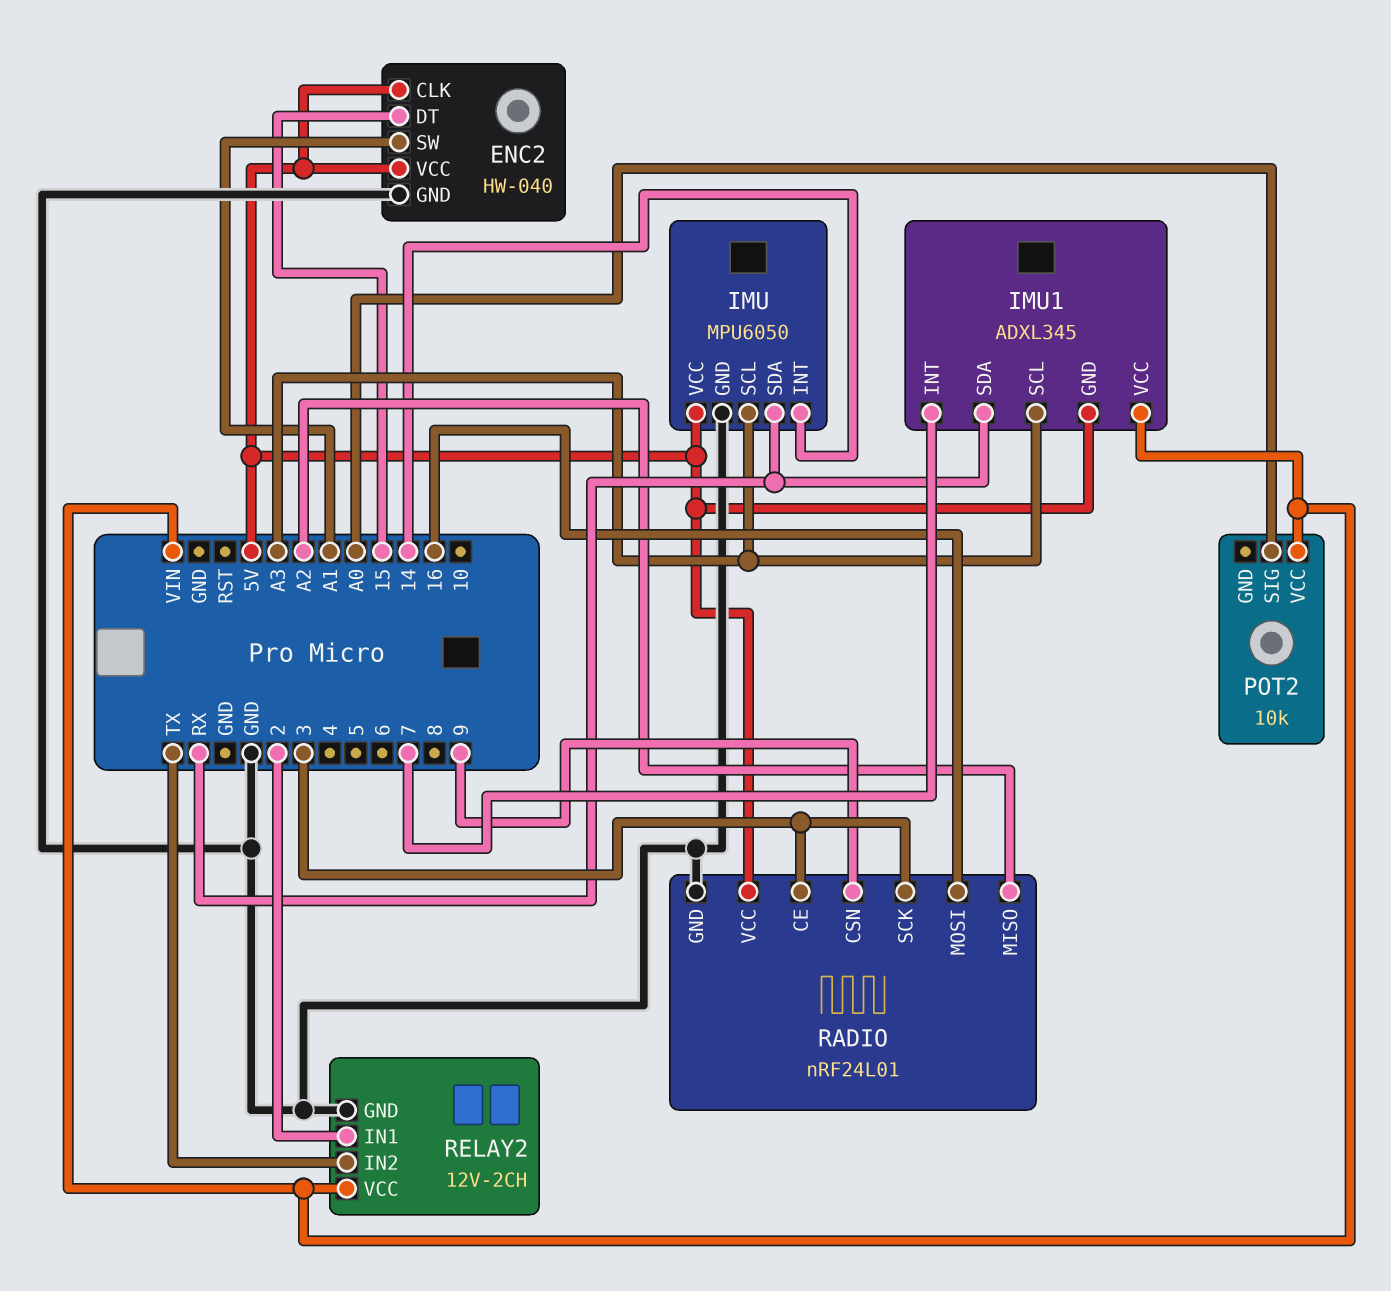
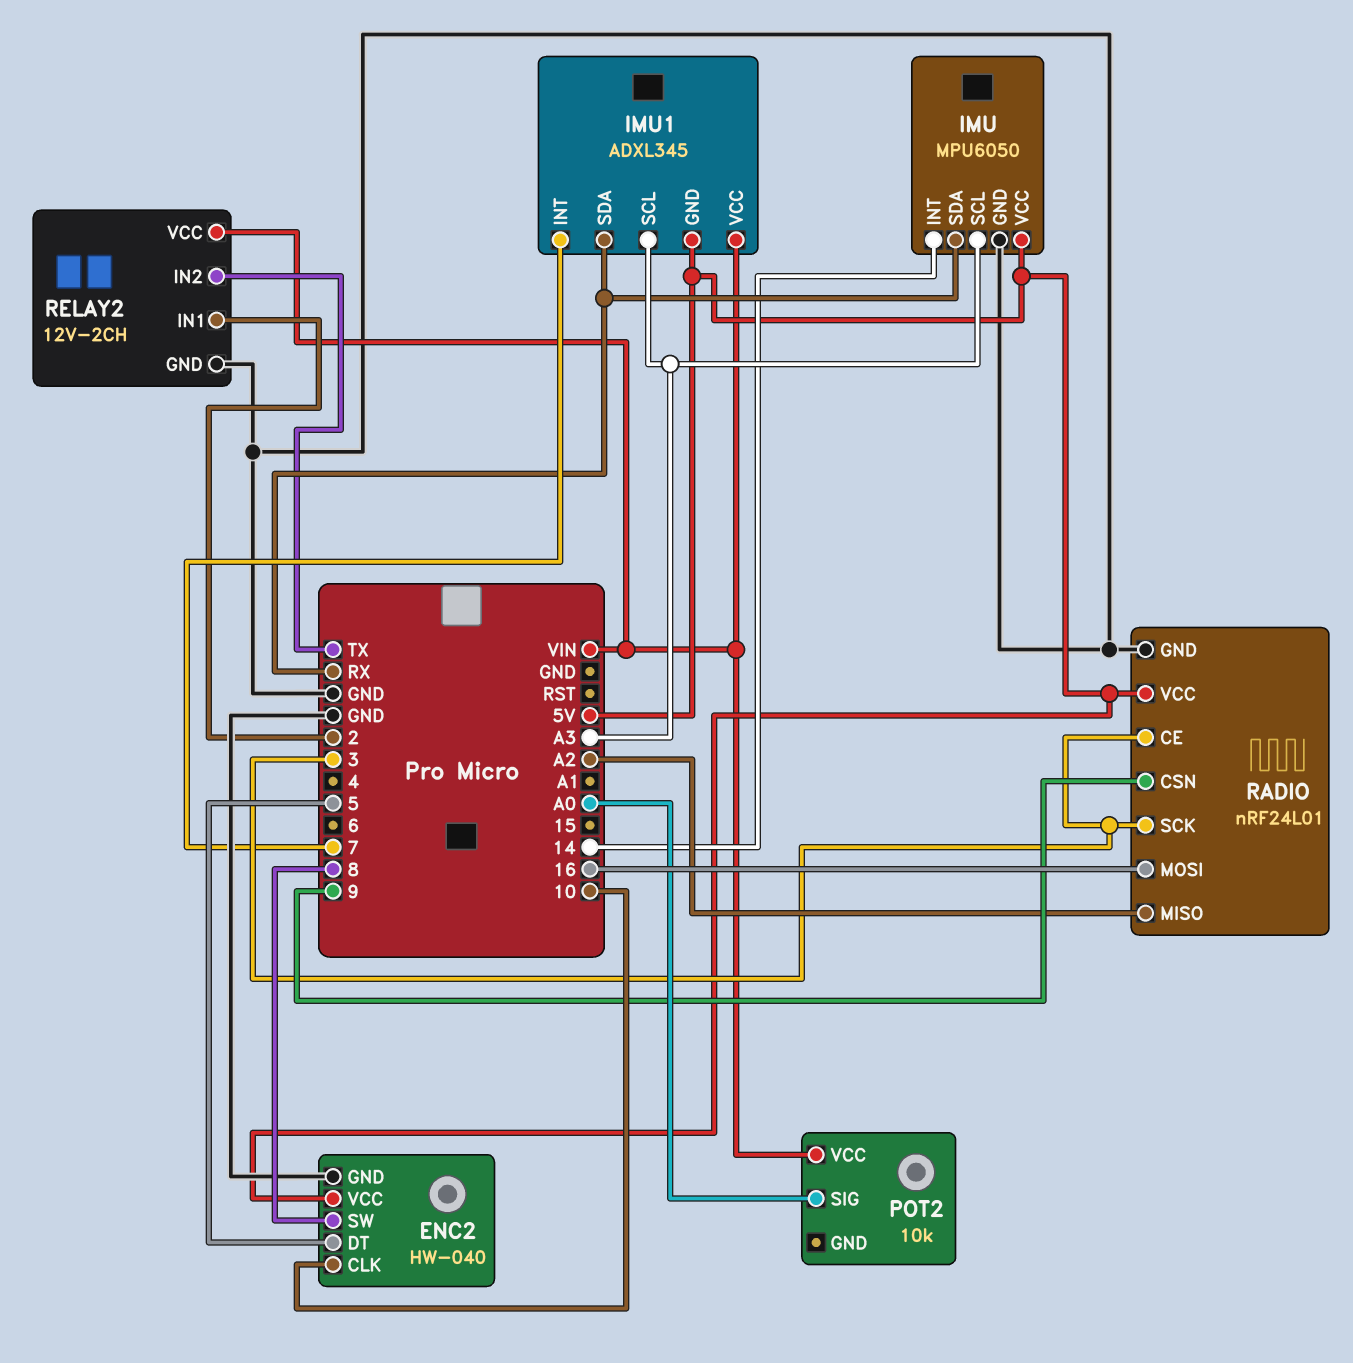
ENC2 pin CLK: 5V -> 10
ENC2 pin DT: 15 -> 5
ENC2 pin SW: A1 -> 8

